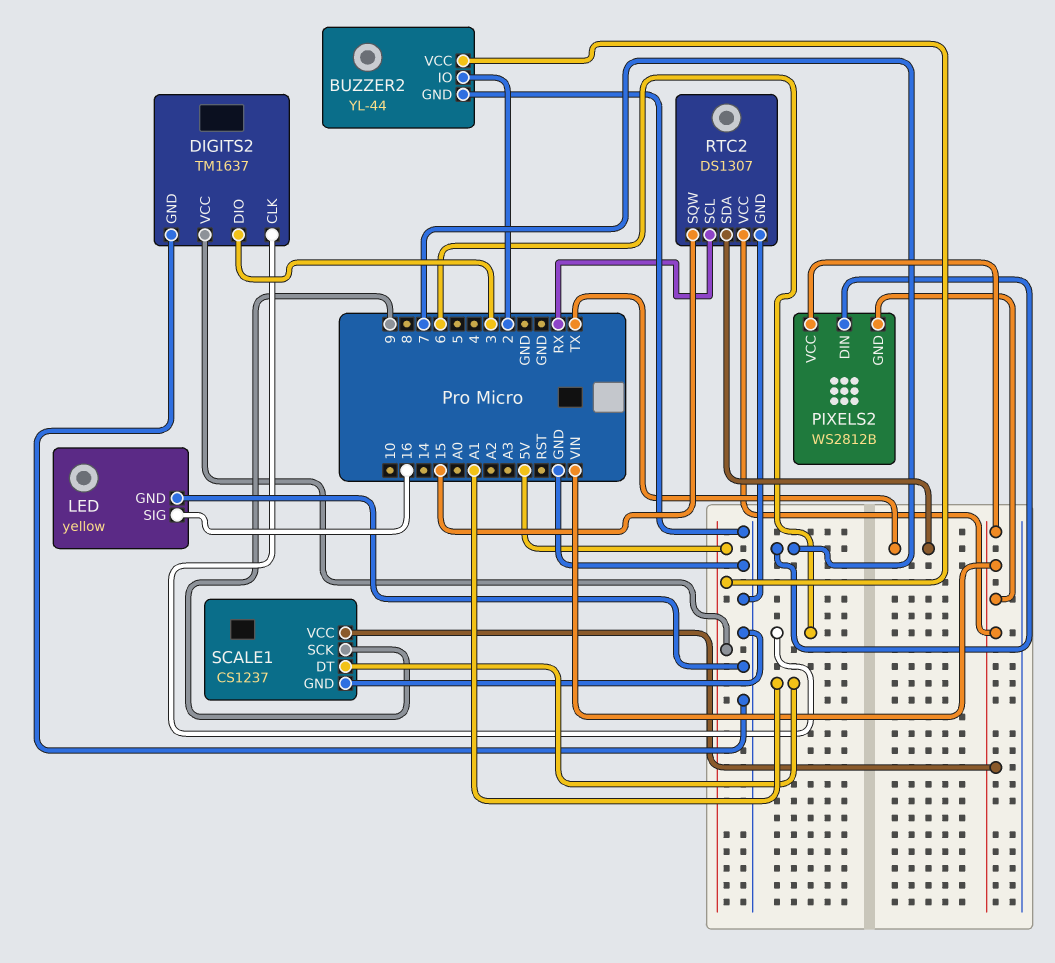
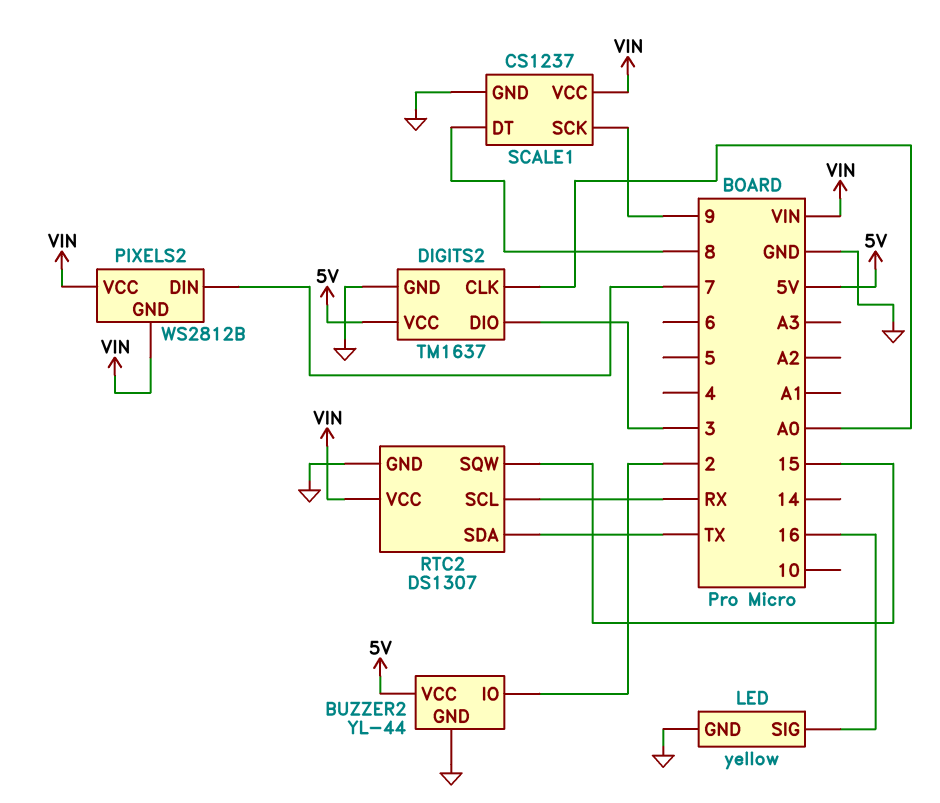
DIGITS2 pin CLK: 6 -> A0
SCALE1 pin DT: A1 -> 8

